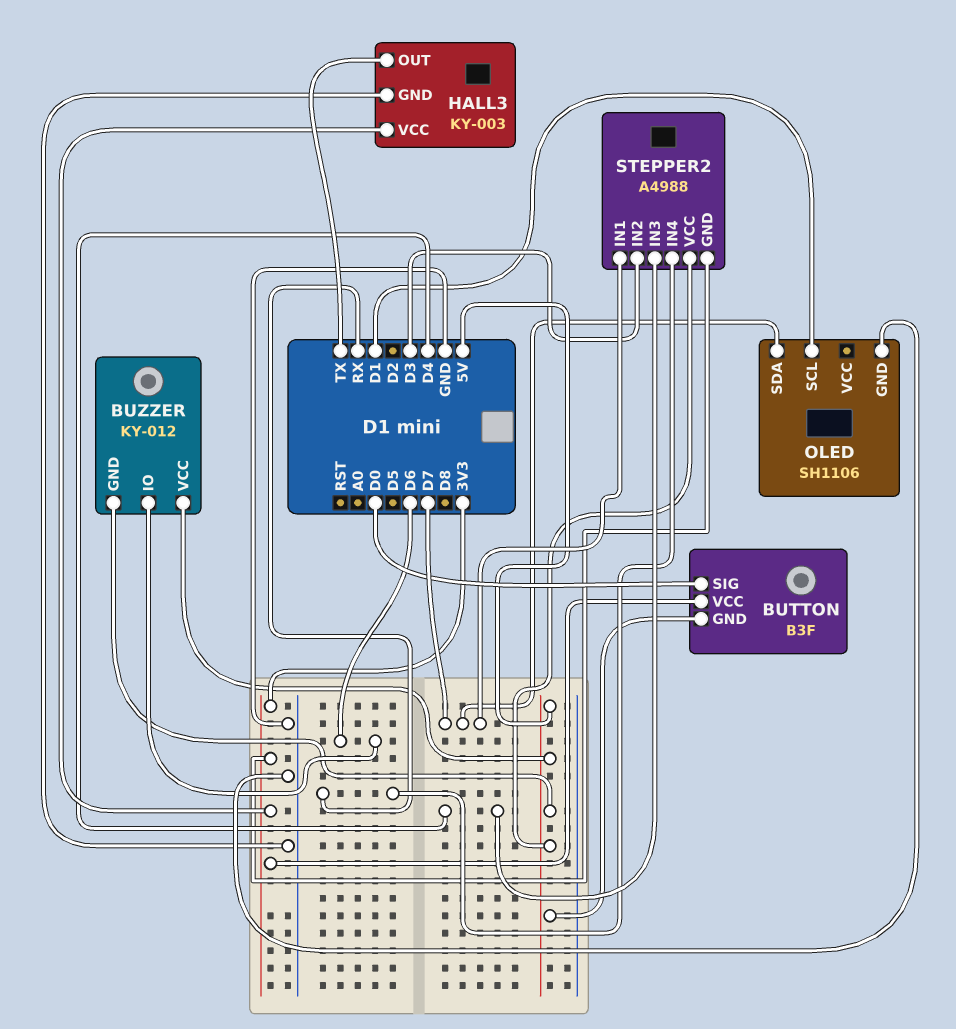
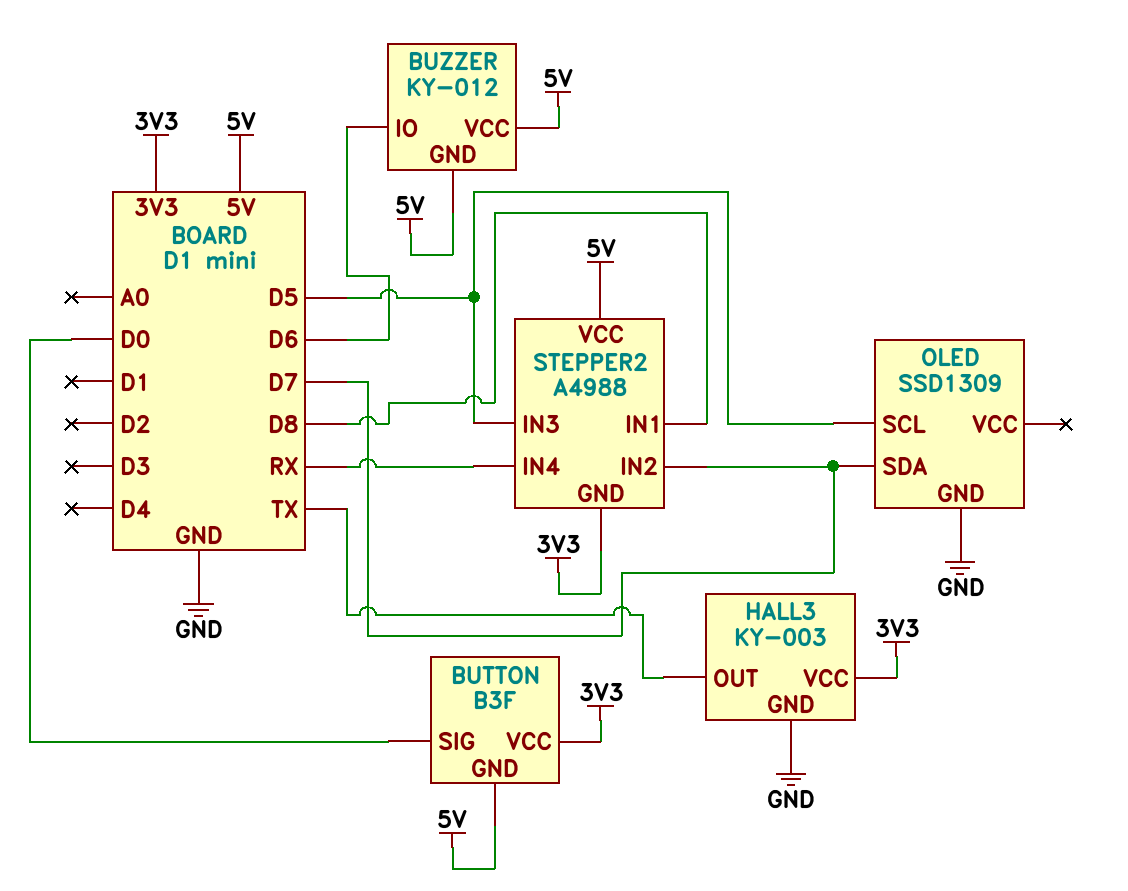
OLED: SH1106 -> SSD1309
OLED pin SCL: D1 -> D5
STEPPER2 pin IN1: D7 -> D8
STEPPER2 pin IN2: D3 -> D7
STEPPER2 pin IN3: D4 -> D5

